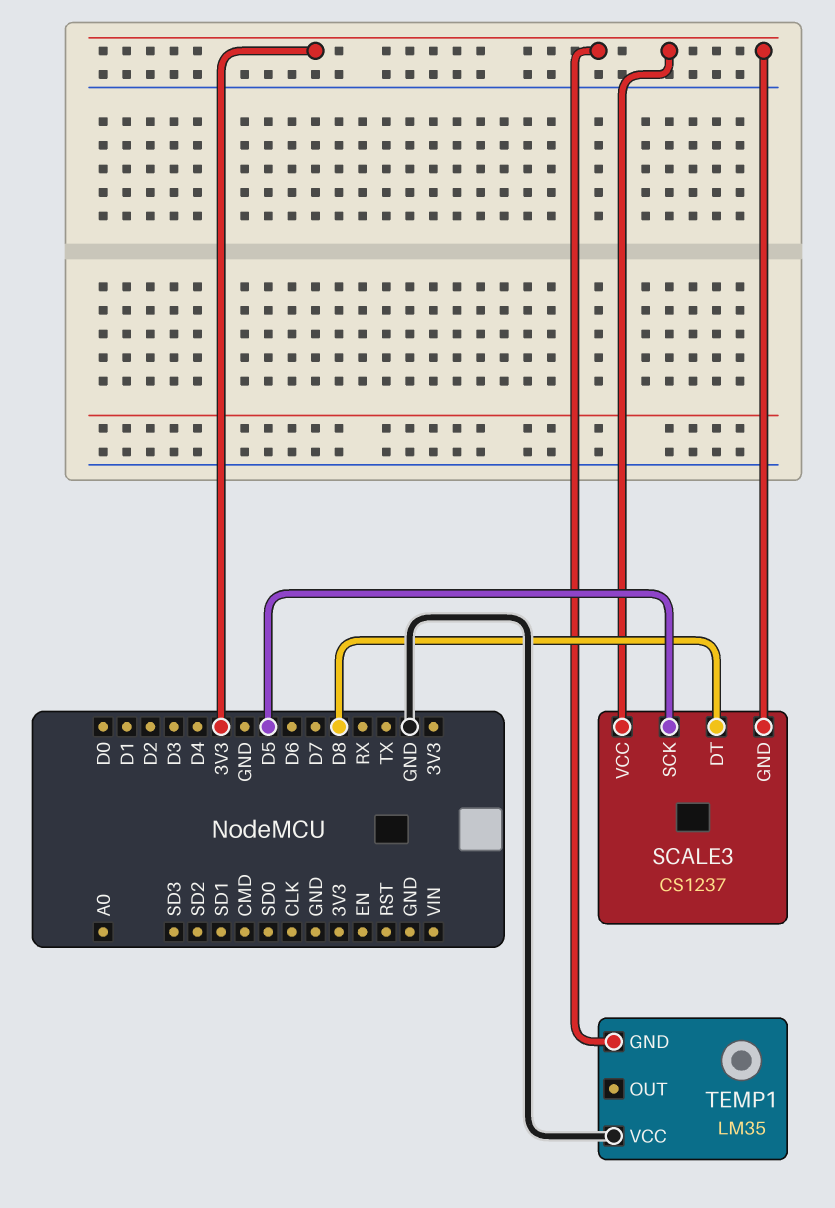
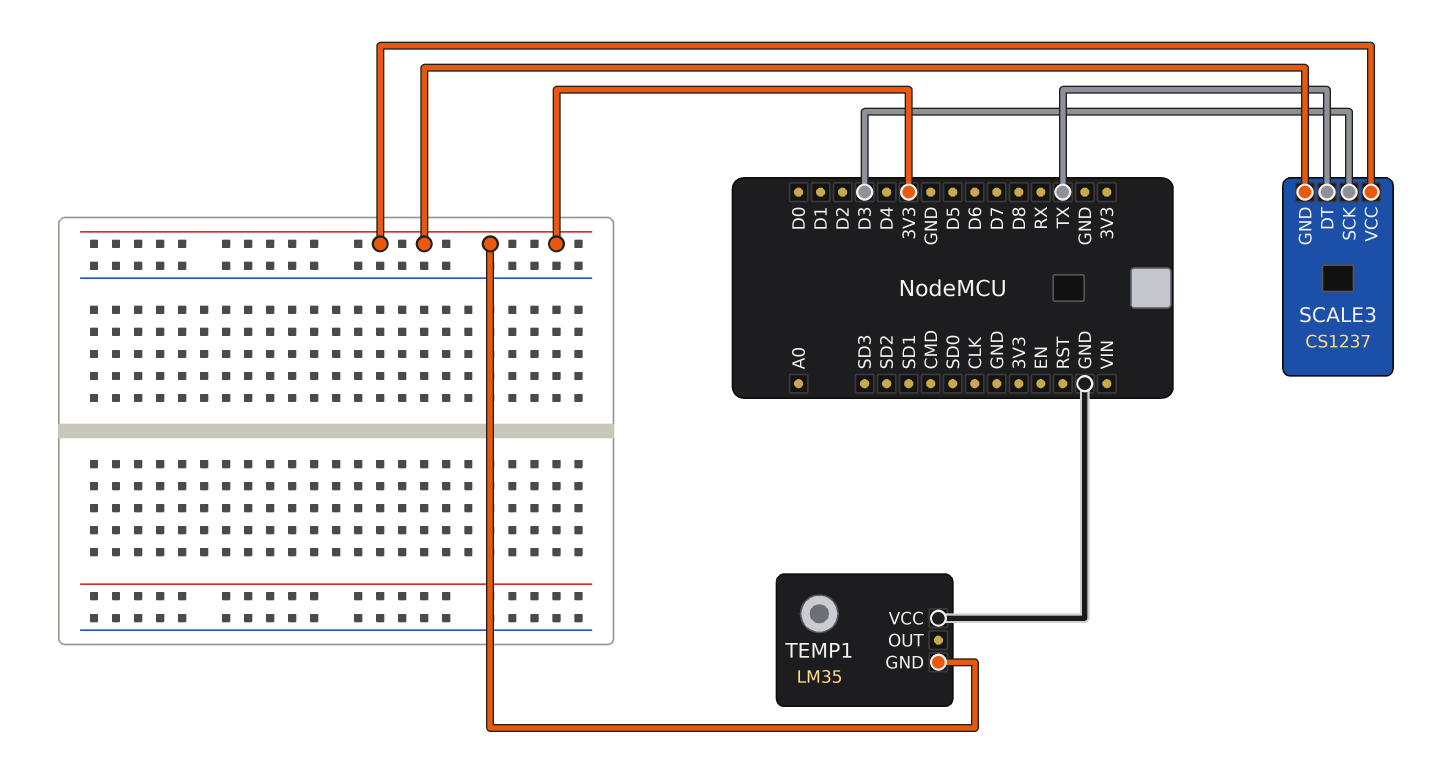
SCALE3 pin DT: D8 -> TX
SCALE3 pin SCK: D5 -> D3

